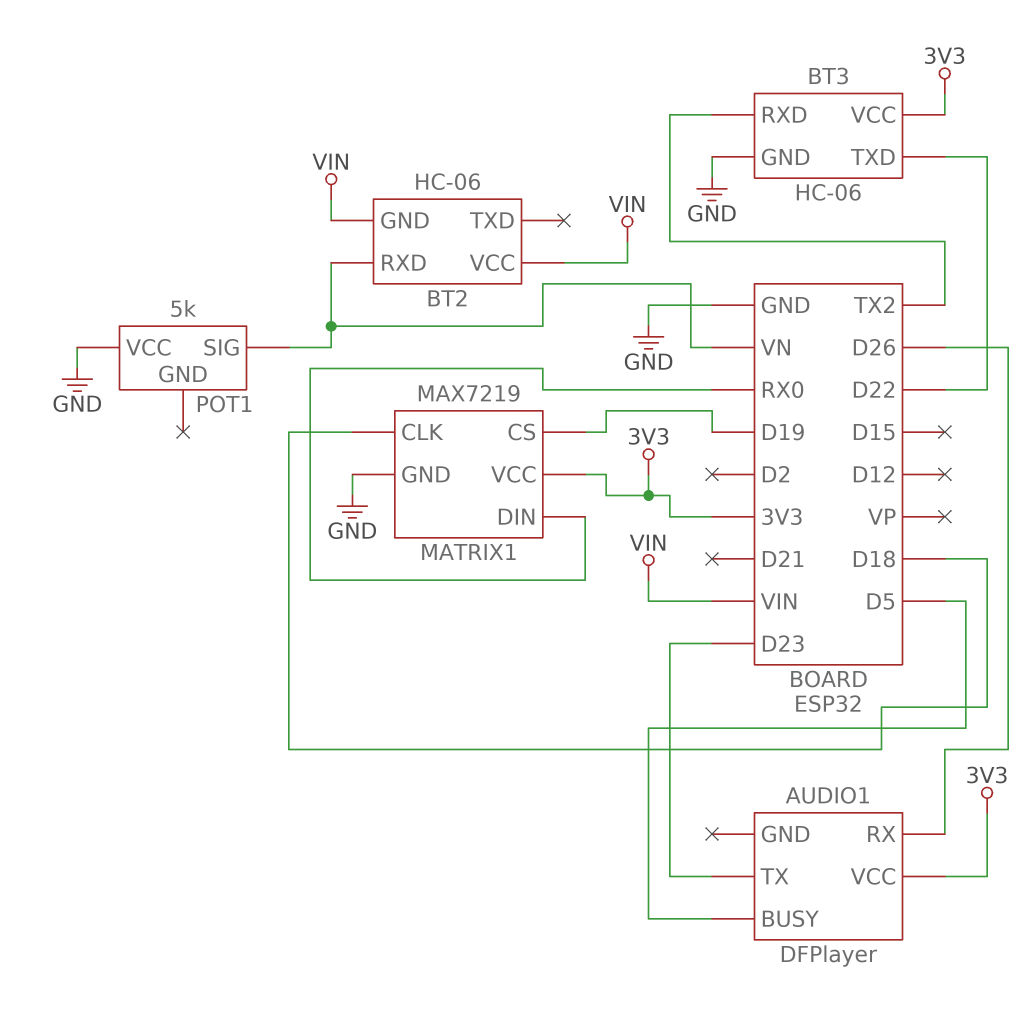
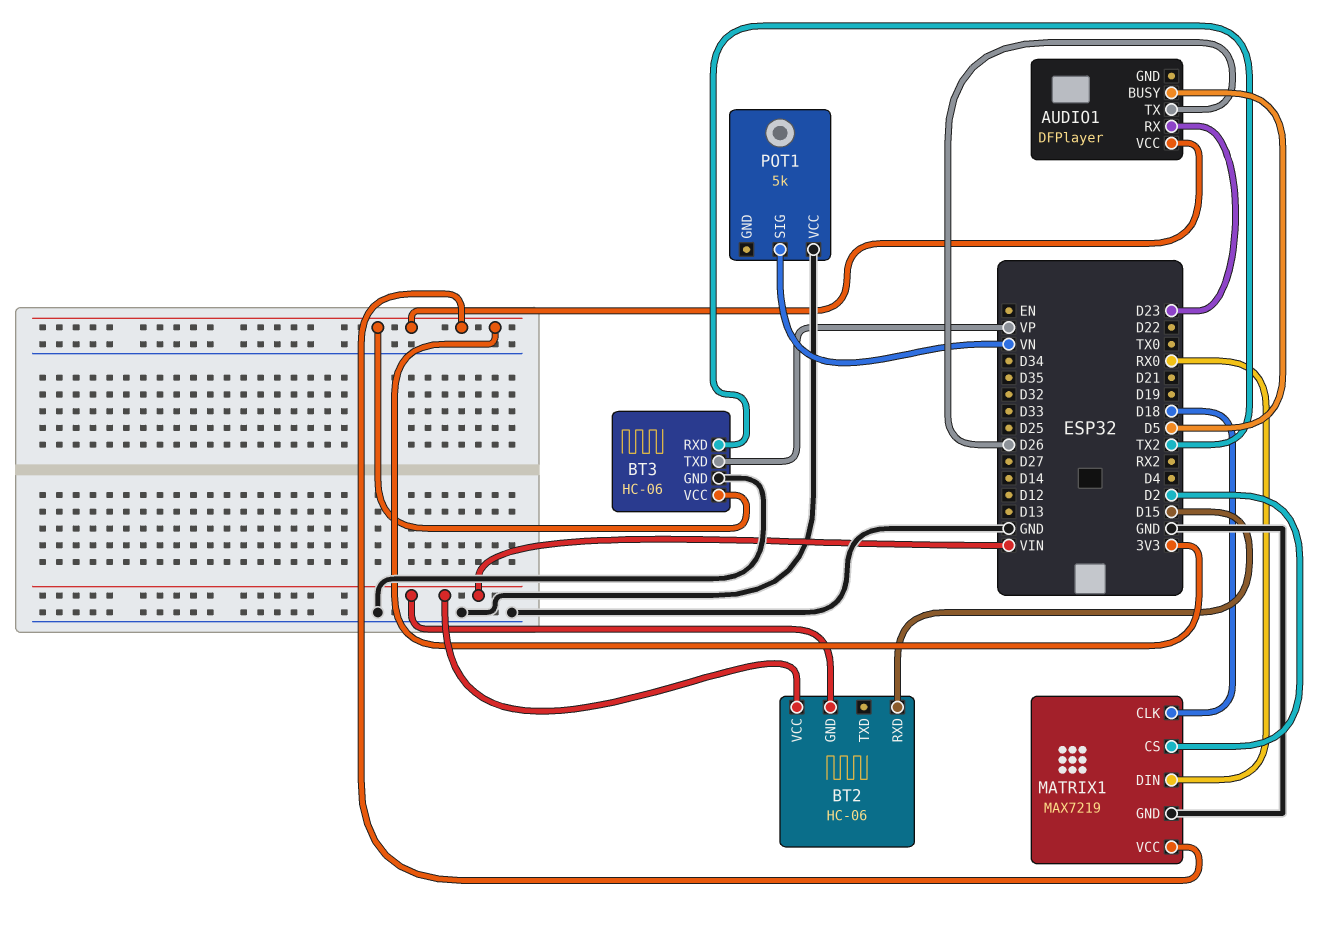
AUDIO1 pin RX: D26 -> D23
AUDIO1 pin TX: D23 -> D26
BT2 pin RXD: VN -> D15
BT3 pin TXD: D22 -> VP
MATRIX1 pin CS: D19 -> D2

